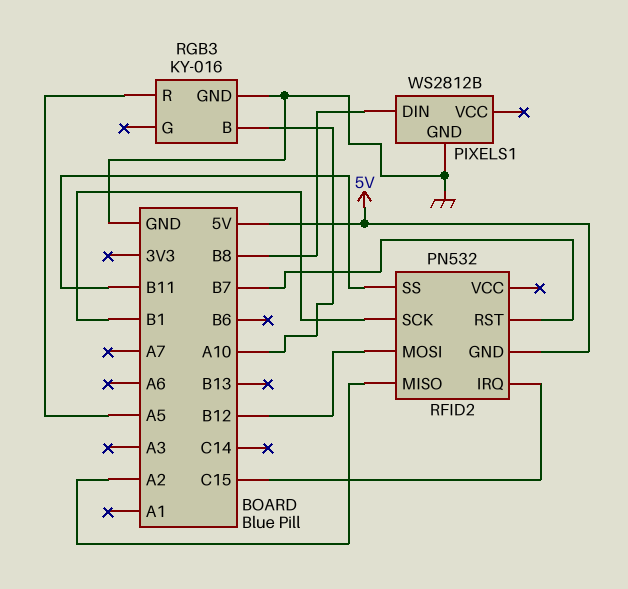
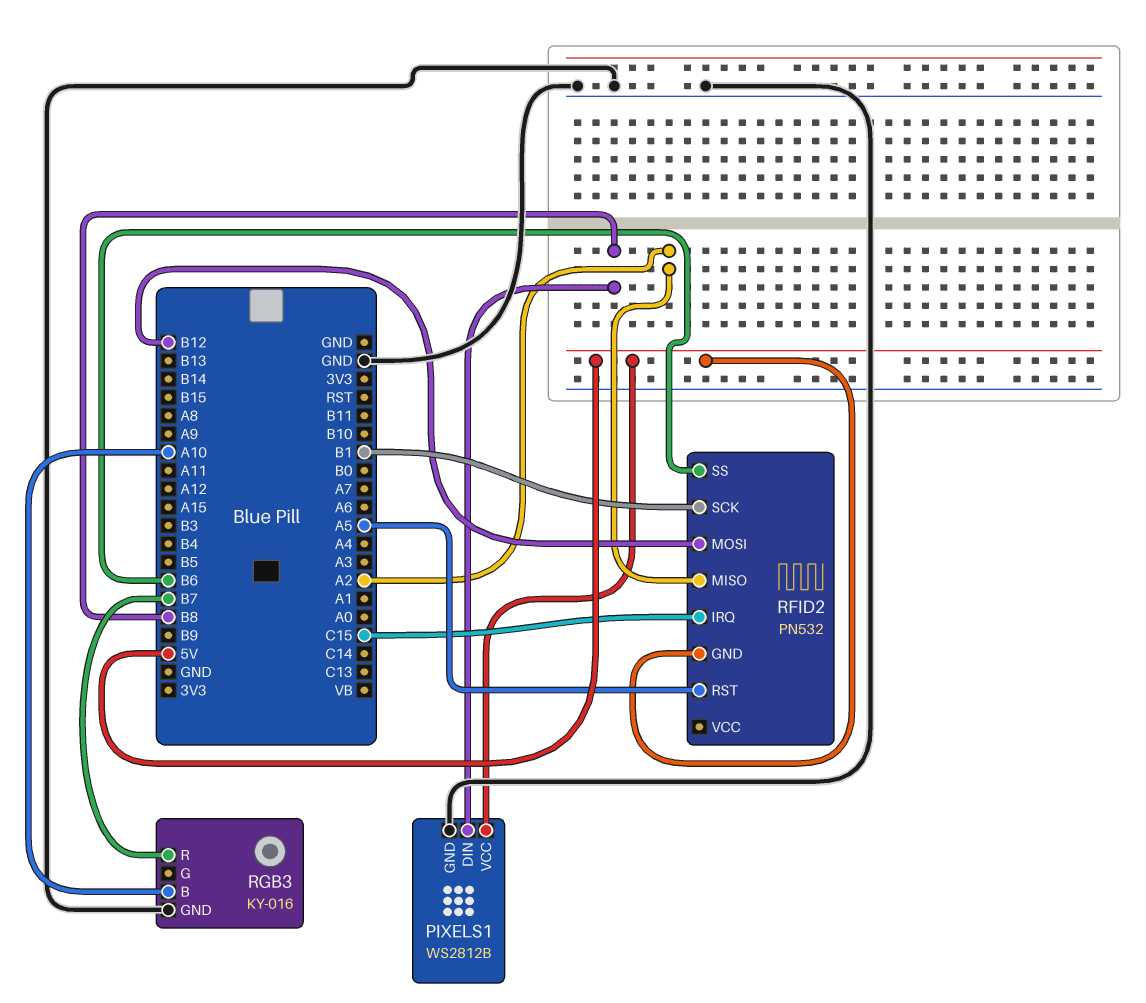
PIXELS1 pin VCC: none -> 5V
RFID2 pin RST: B7 -> A5
RFID2 pin SS: B11 -> B6
RGB3 pin R: A5 -> B7

